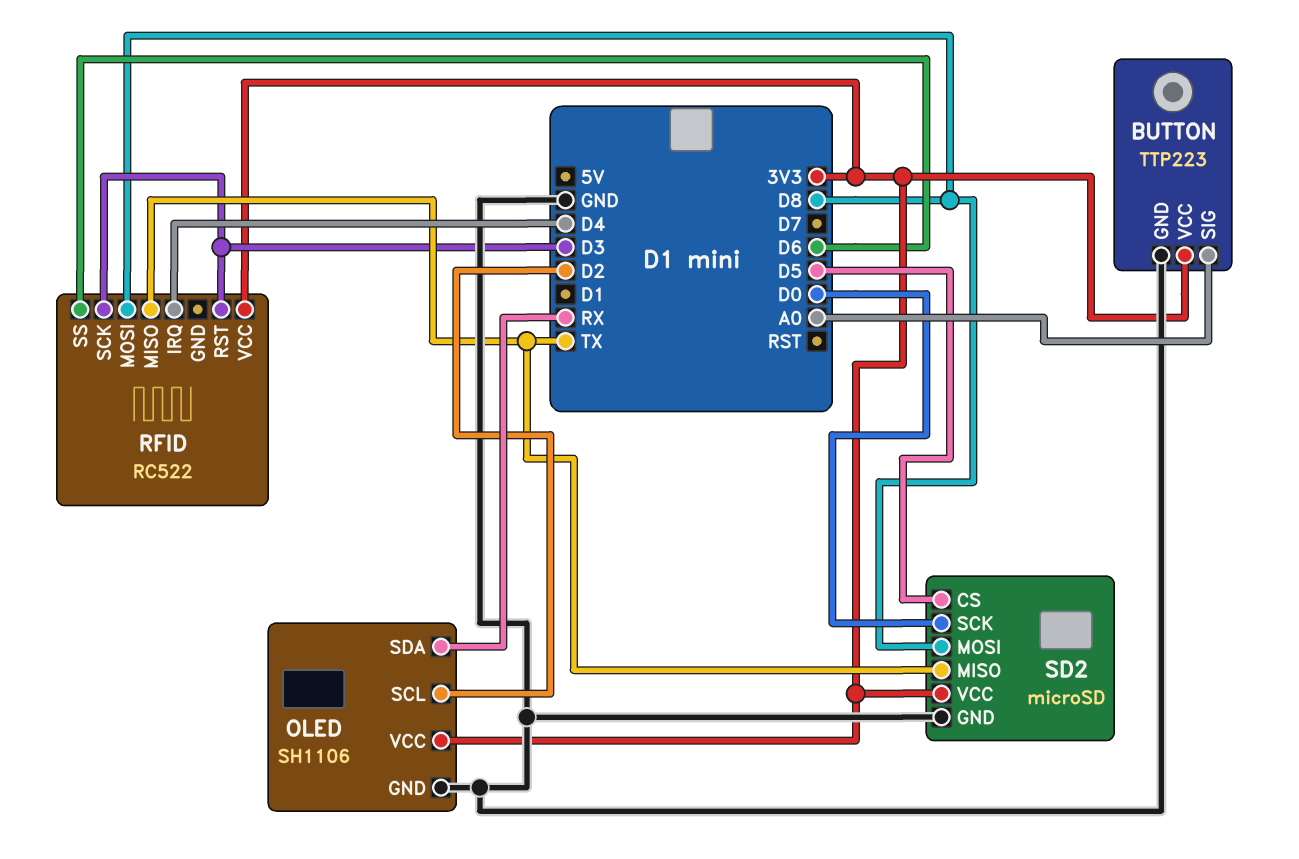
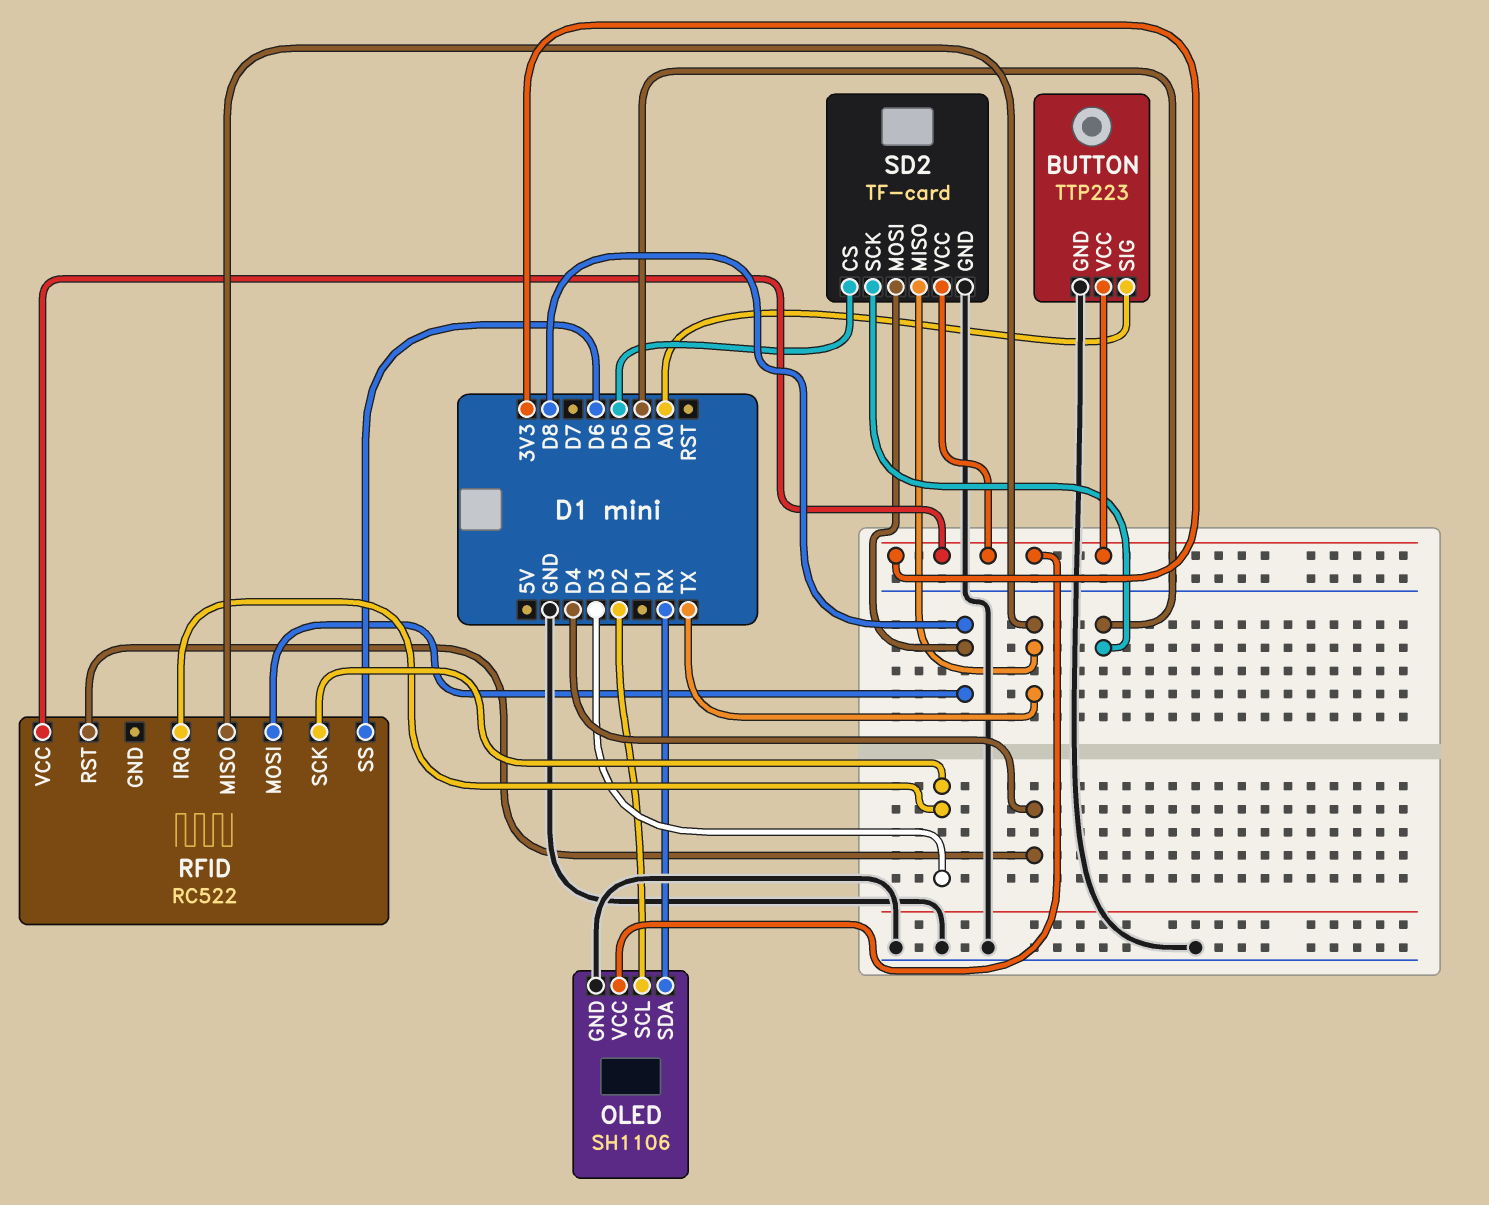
RFID pin IRQ: D4 -> D3
RFID pin RST: D3 -> D4
SD2: microSD -> TF-card

